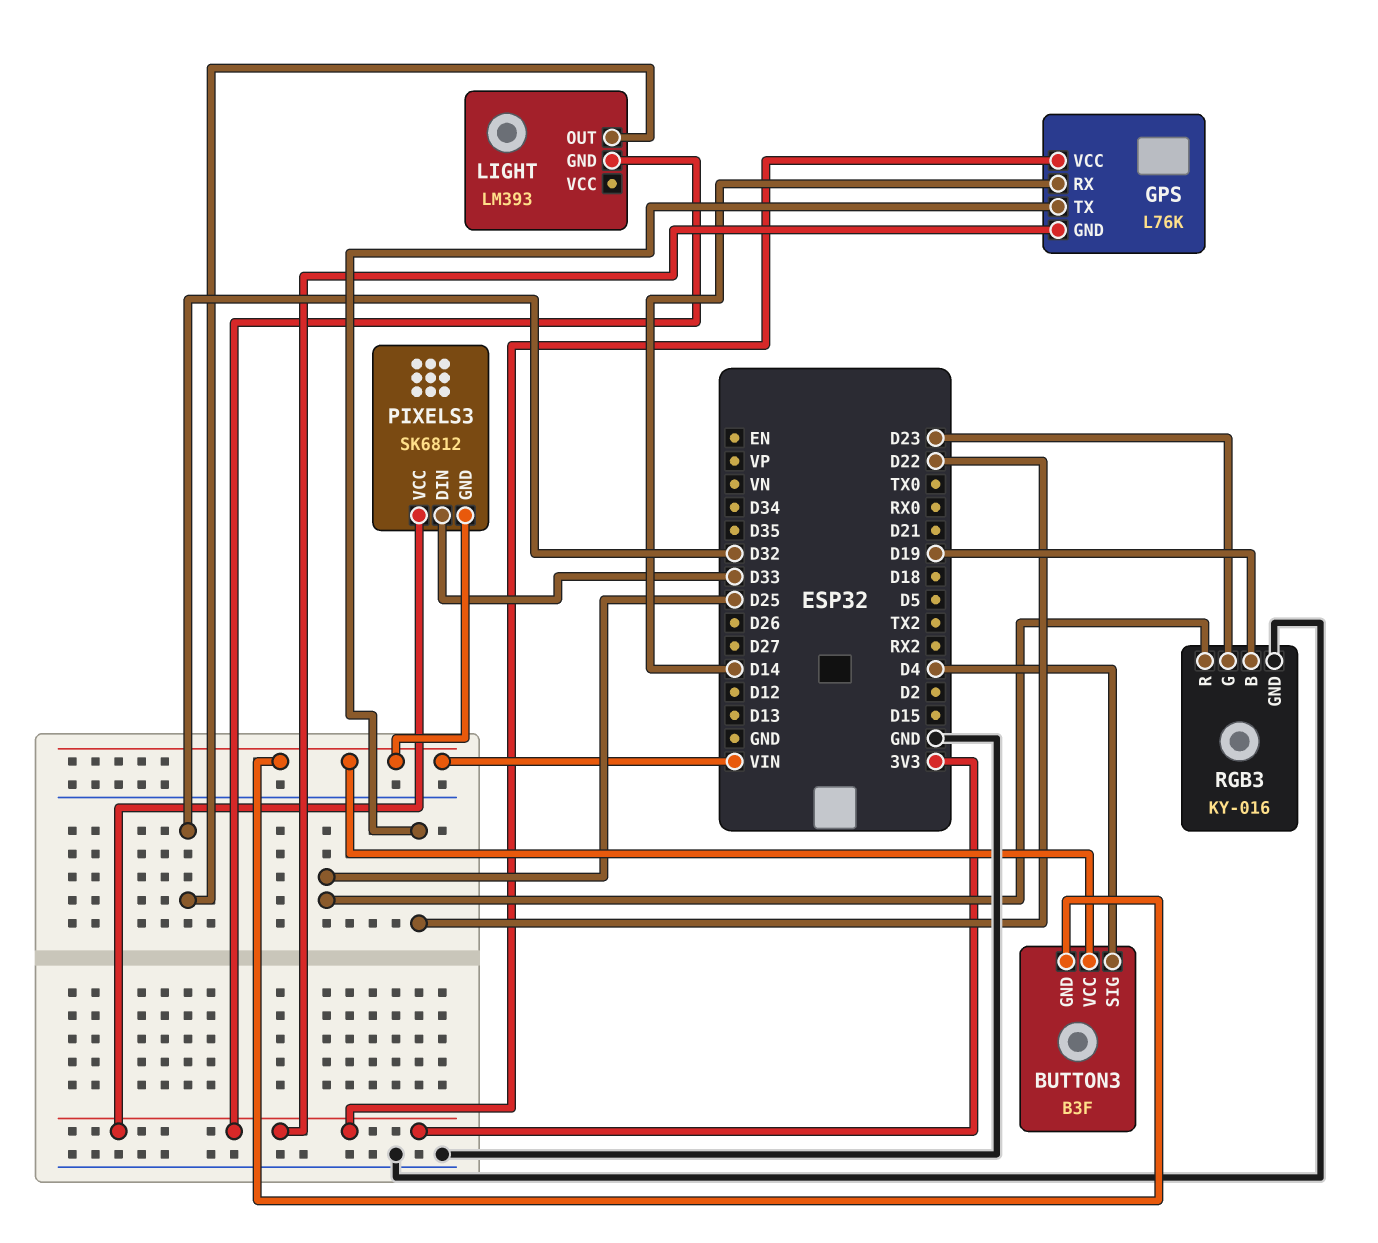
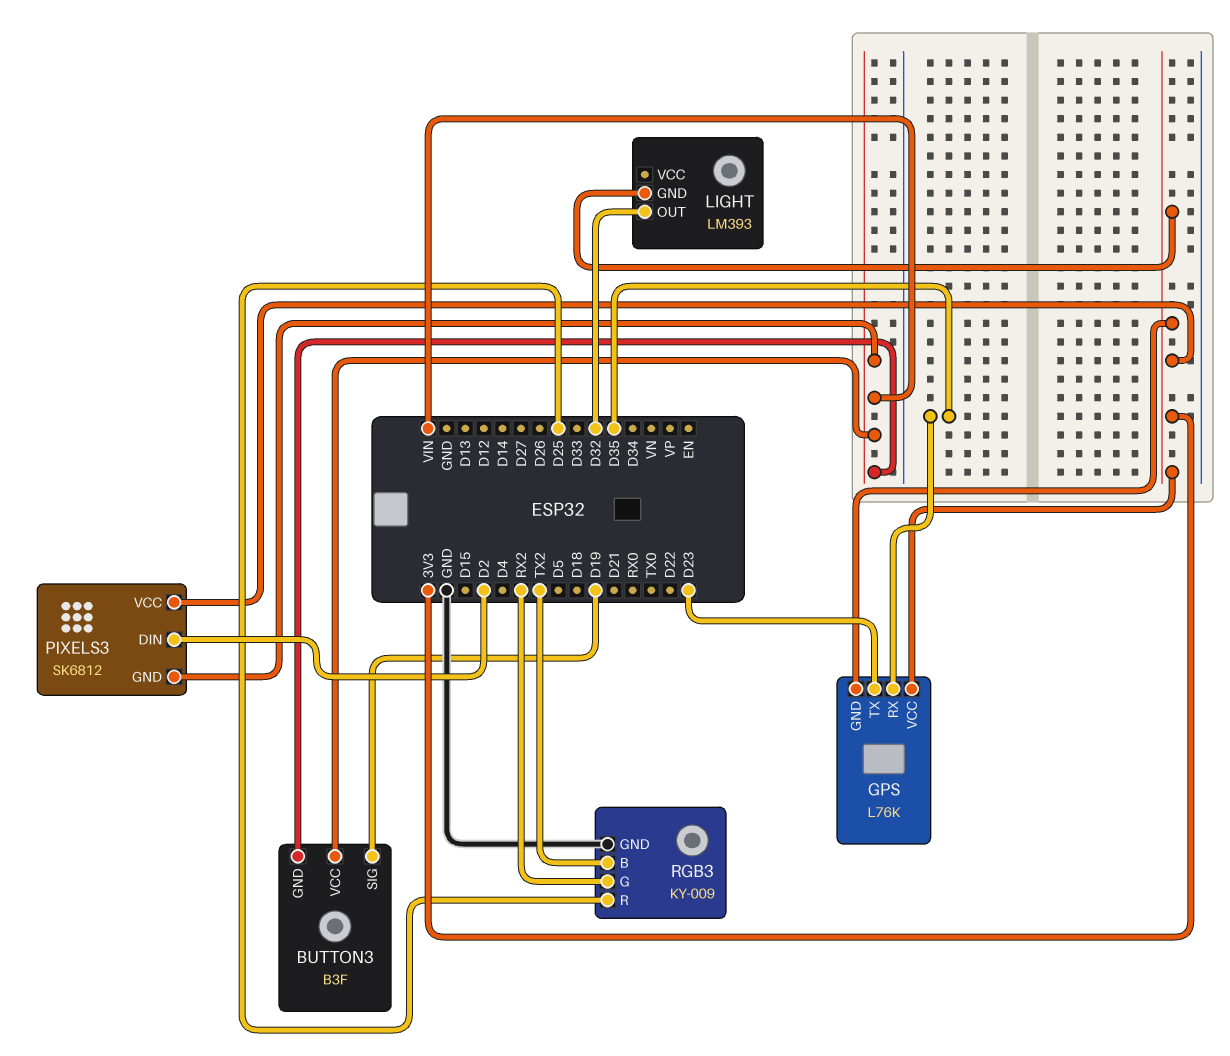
BUTTON3 pin SIG: D4 -> D19
GPS pin RX: D14 -> D35
GPS pin TX: D22 -> D23
PIXELS3 pin DIN: D33 -> D2
RGB3: KY-016 -> KY-009
RGB3 pin B: D19 -> TX2
RGB3 pin G: D23 -> RX2

